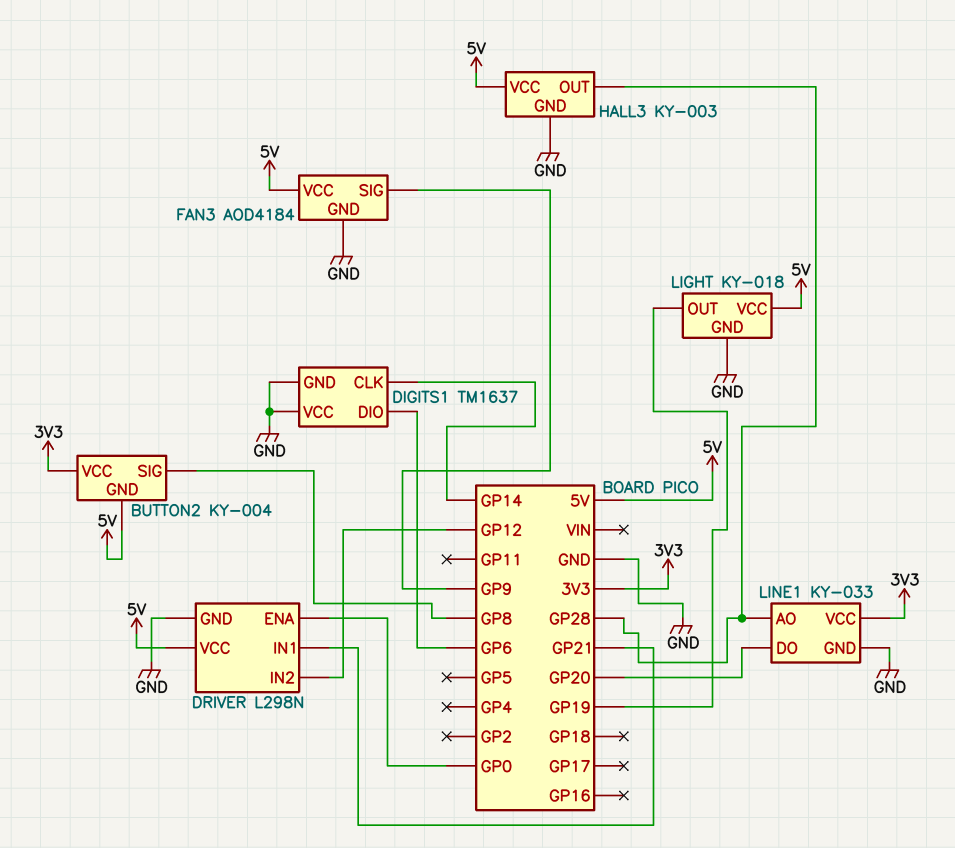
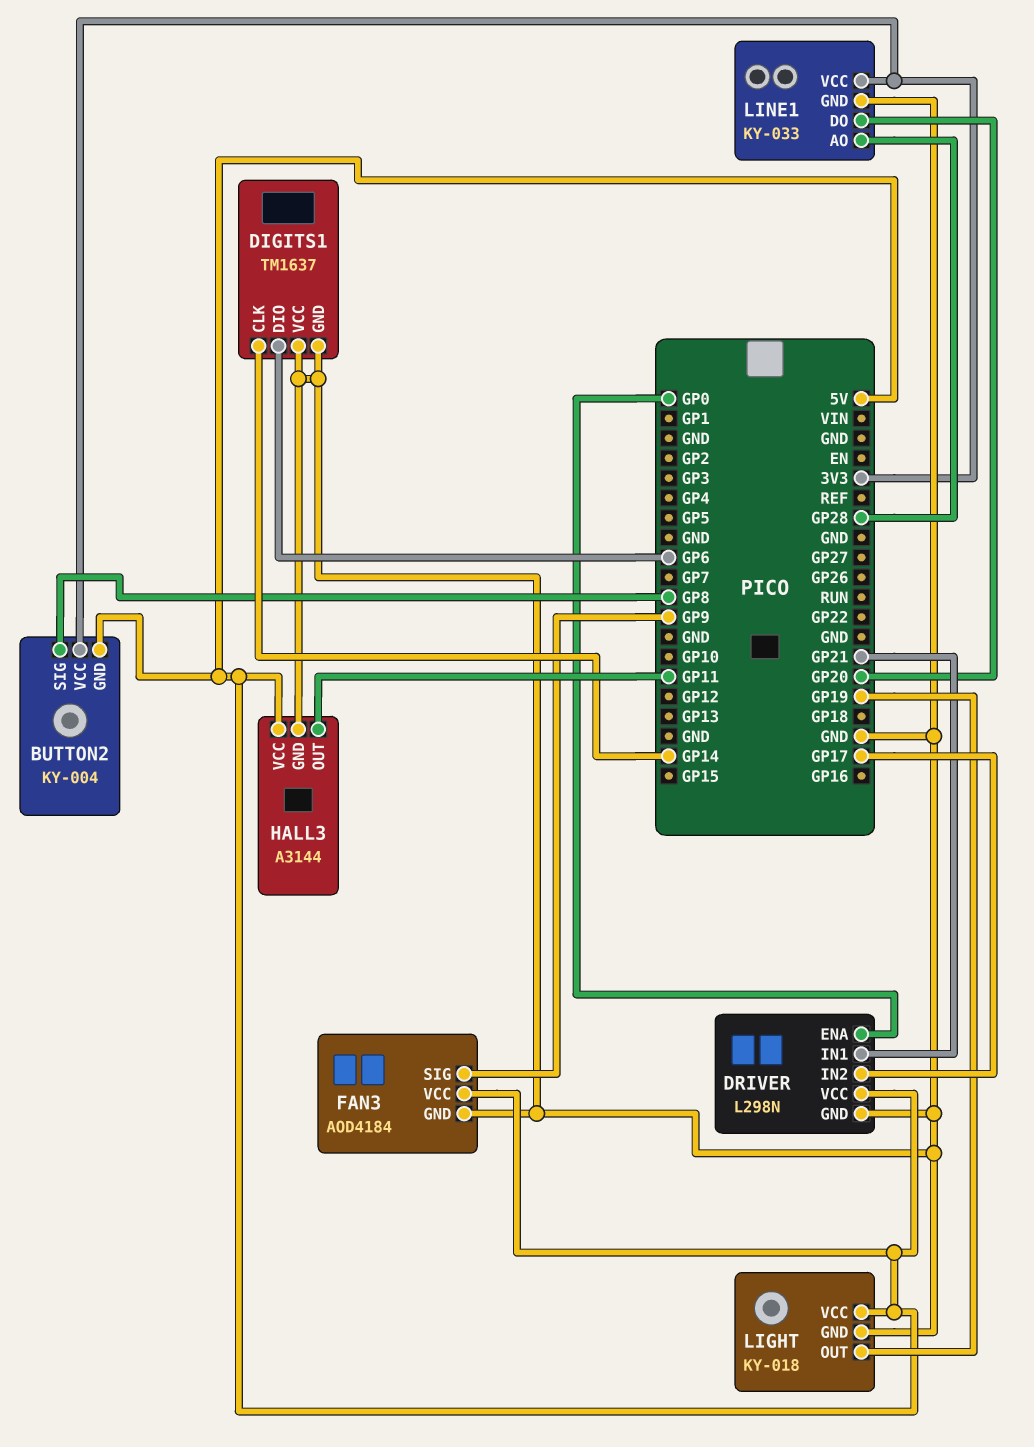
DRIVER pin IN2: GP12 -> GP17
HALL3: KY-003 -> A3144
HALL3 pin OUT: GP28 -> GP11

